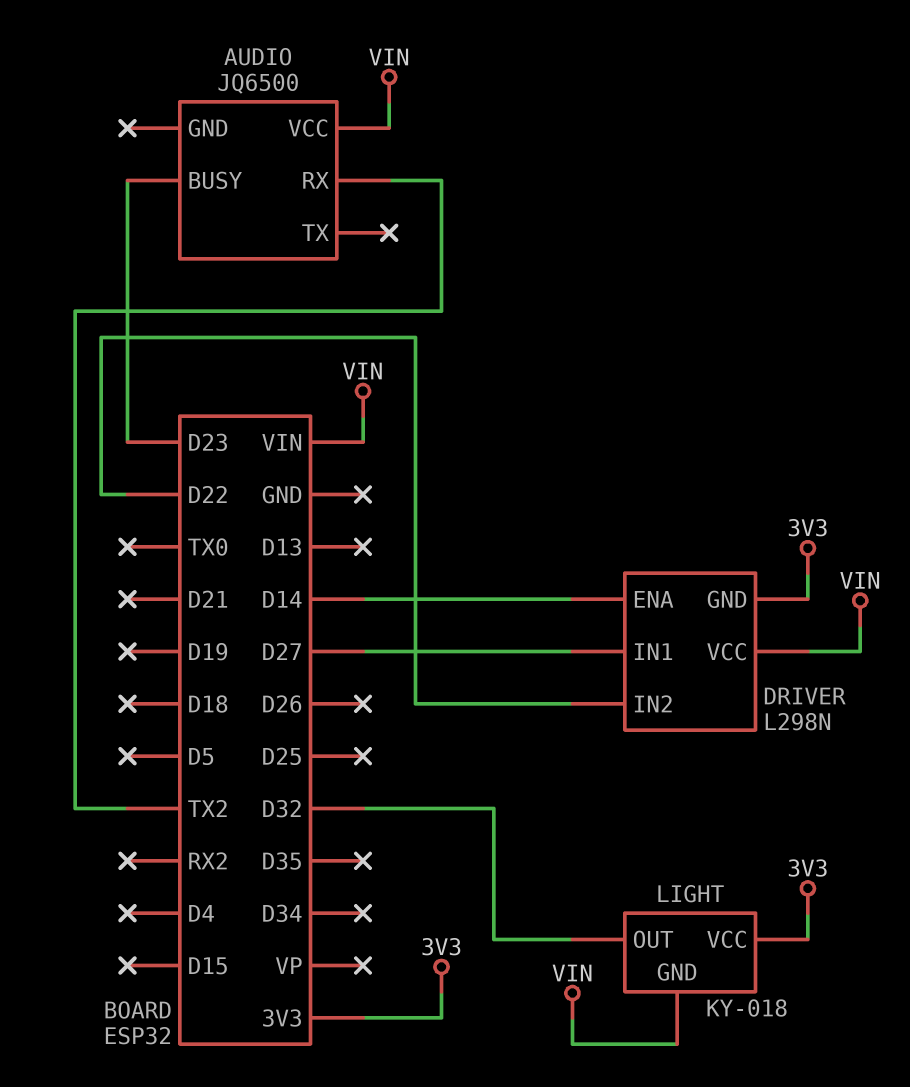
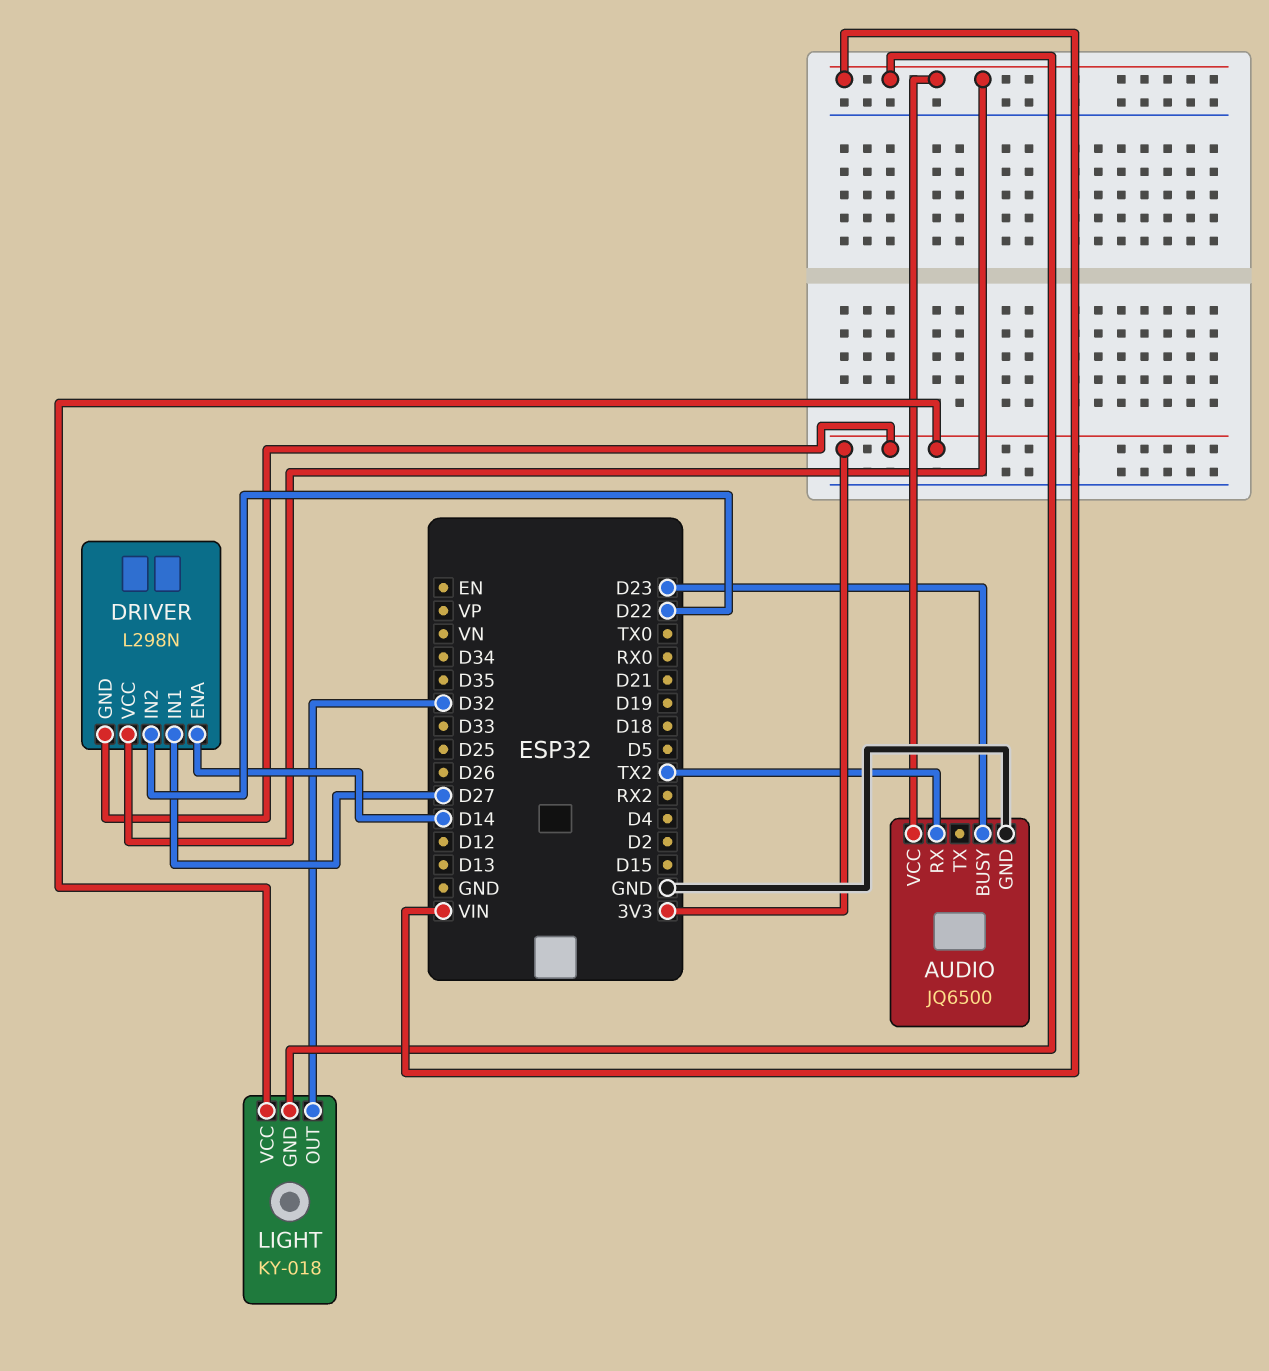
AUDIO pin GND: none -> GND

